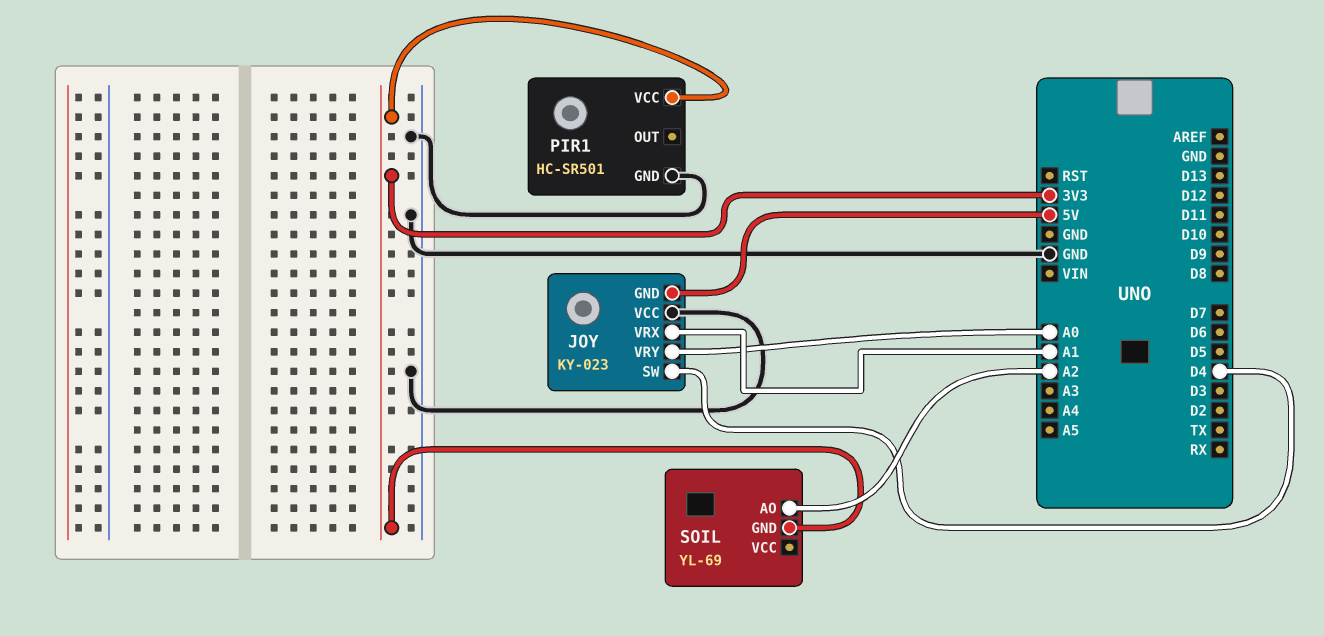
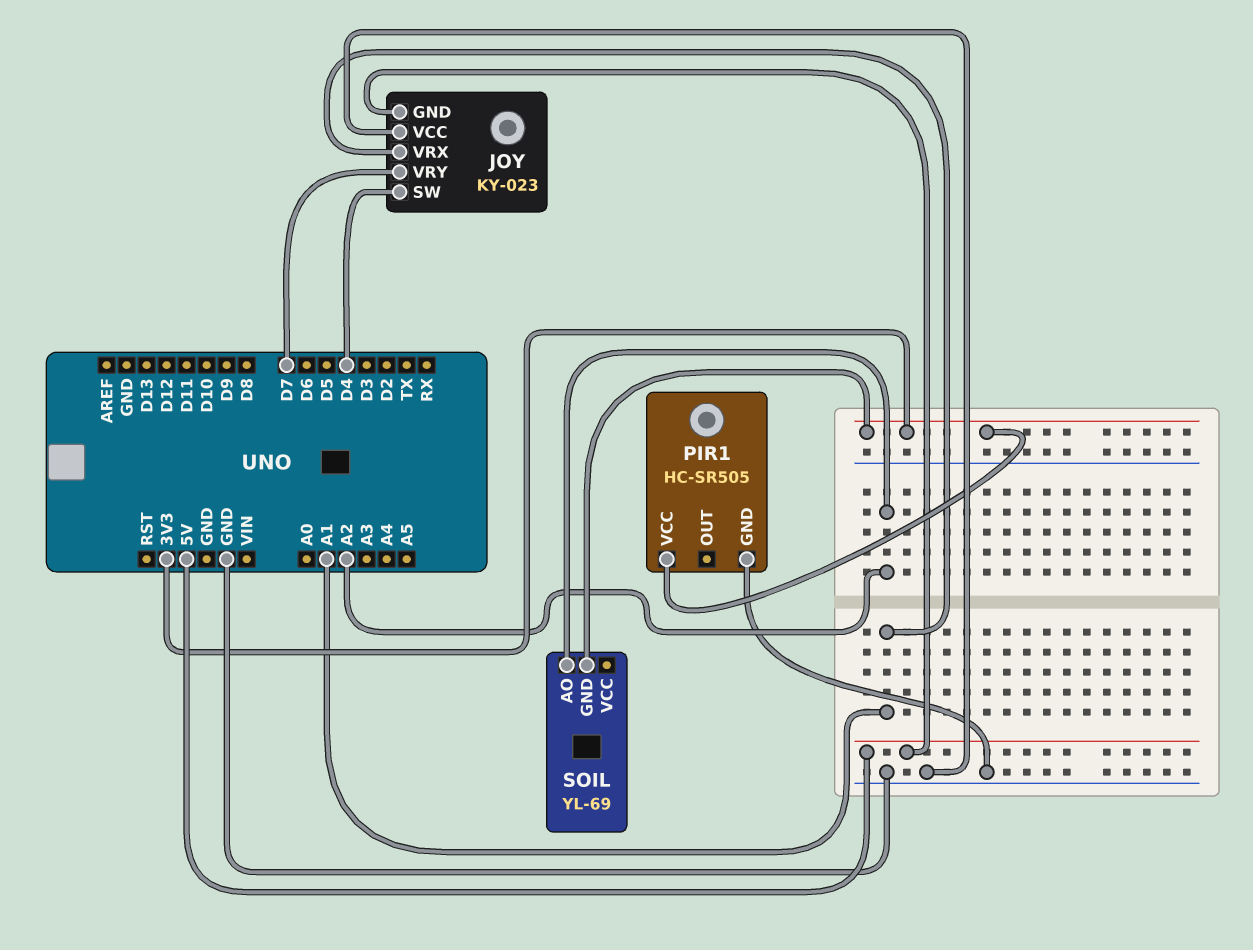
JOY pin VRY: A0 -> D7
PIR1: HC-SR501 -> HC-SR505

